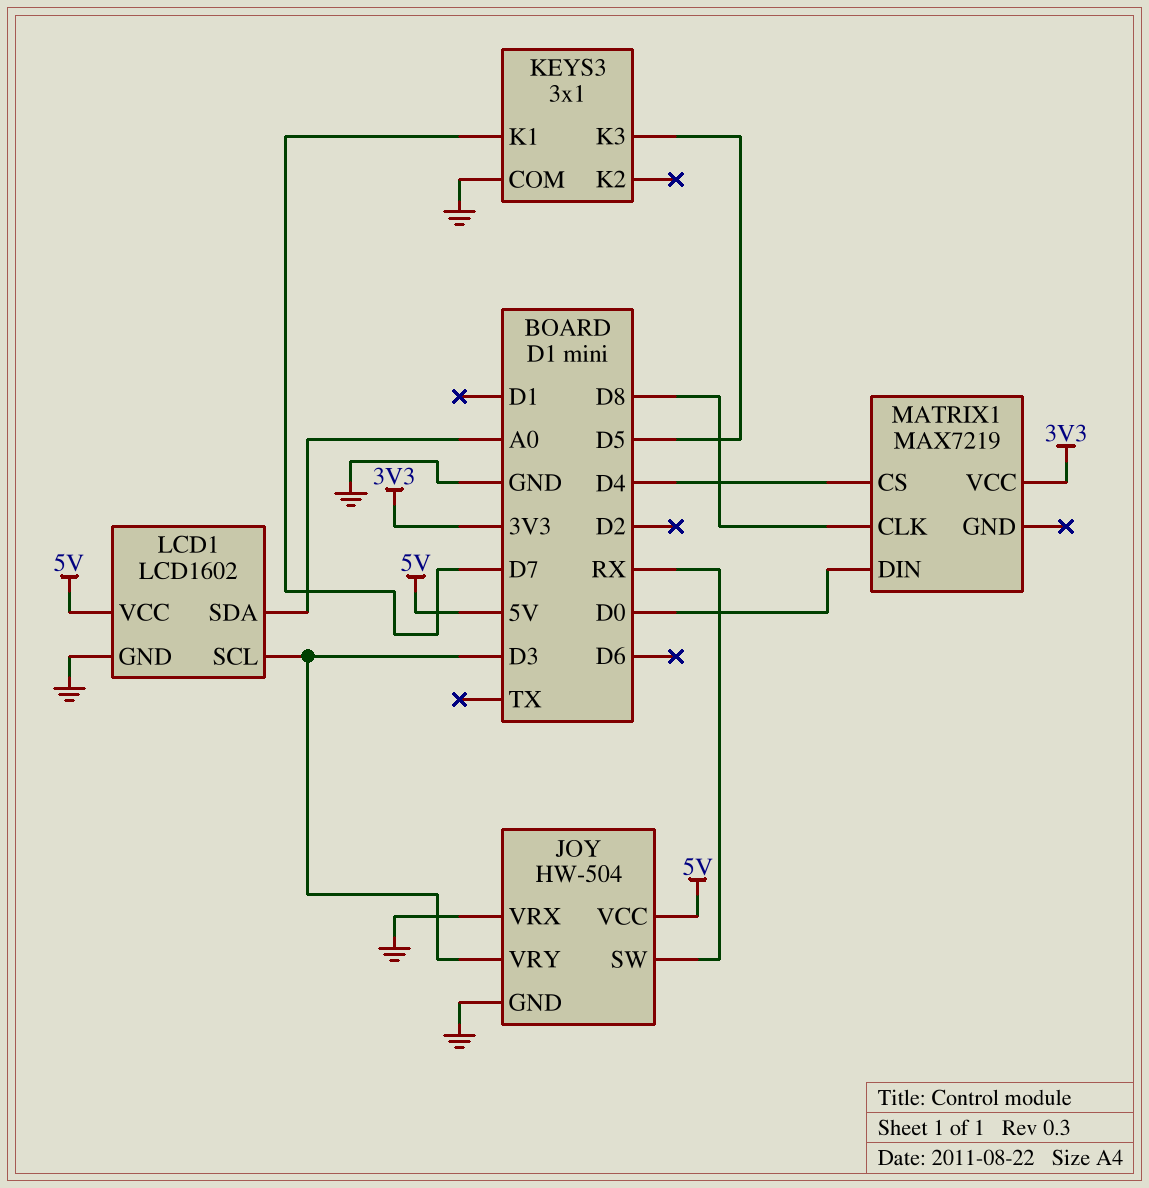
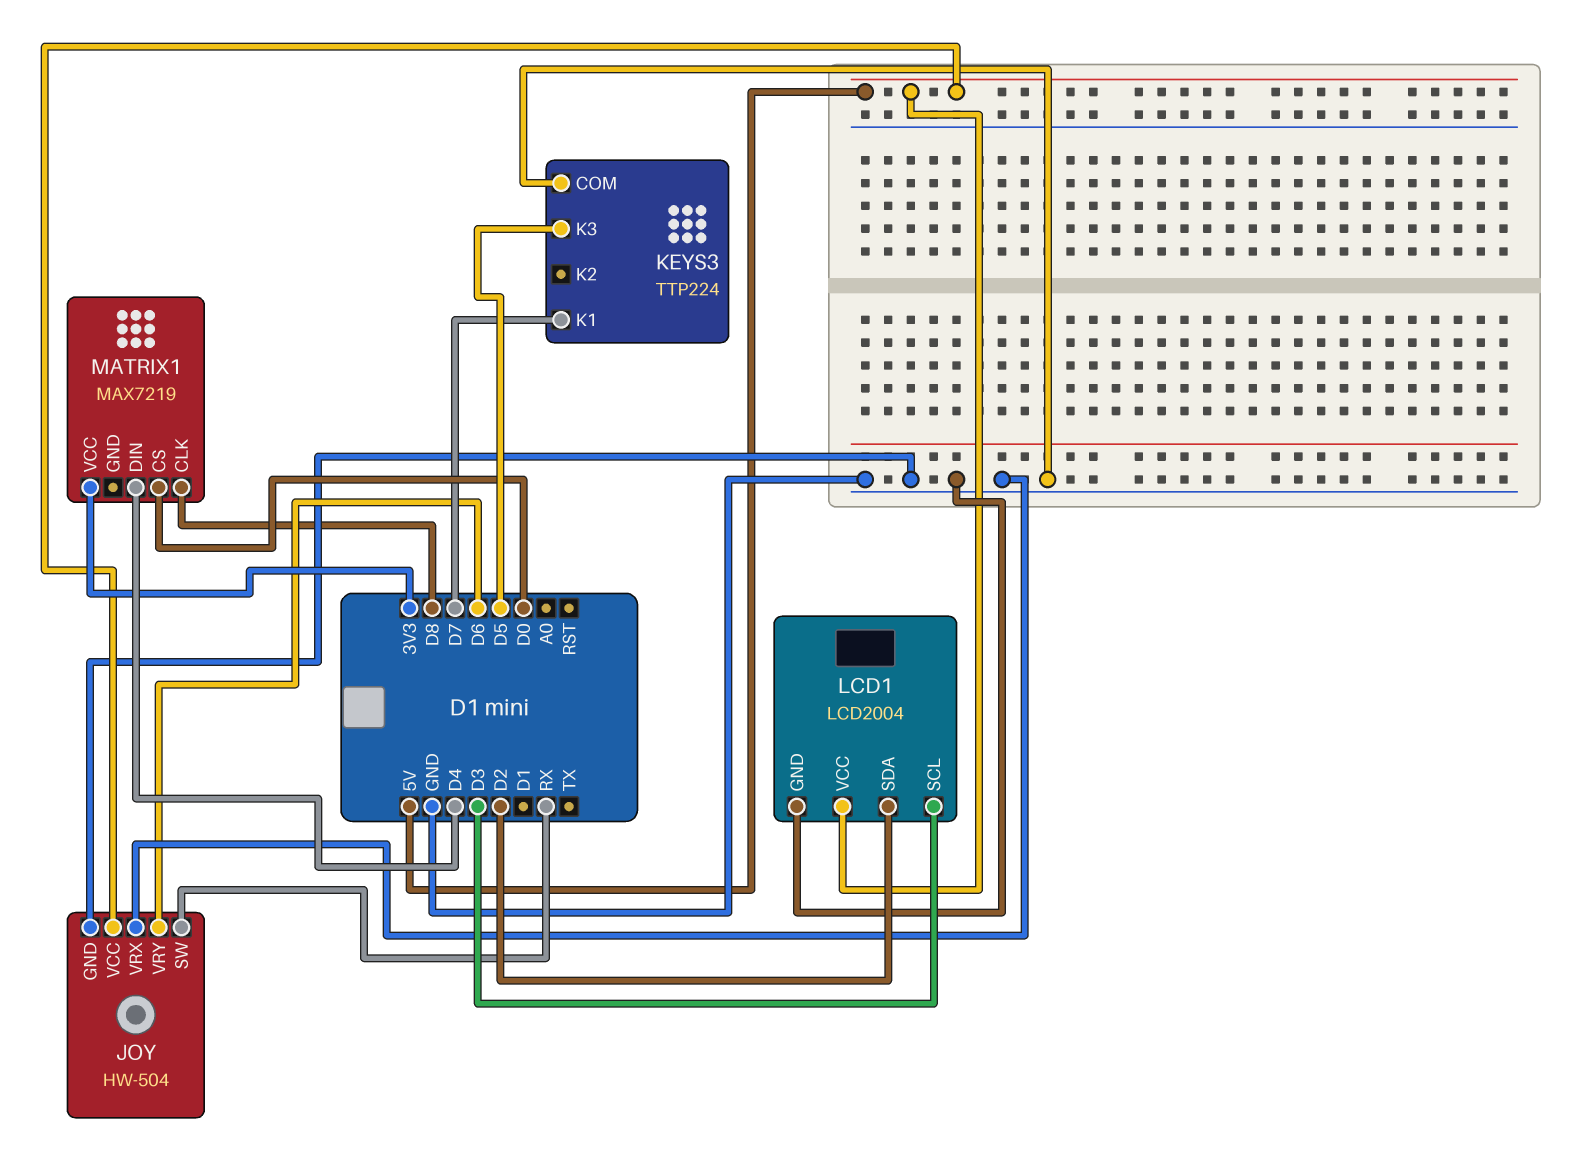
JOY pin VRY: D3 -> D6
KEYS3: 3x1 -> TTP224
LCD1: LCD1602 -> LCD2004
LCD1 pin SDA: A0 -> D2
MATRIX1 pin CS: D4 -> D0
MATRIX1 pin DIN: D0 -> D4

